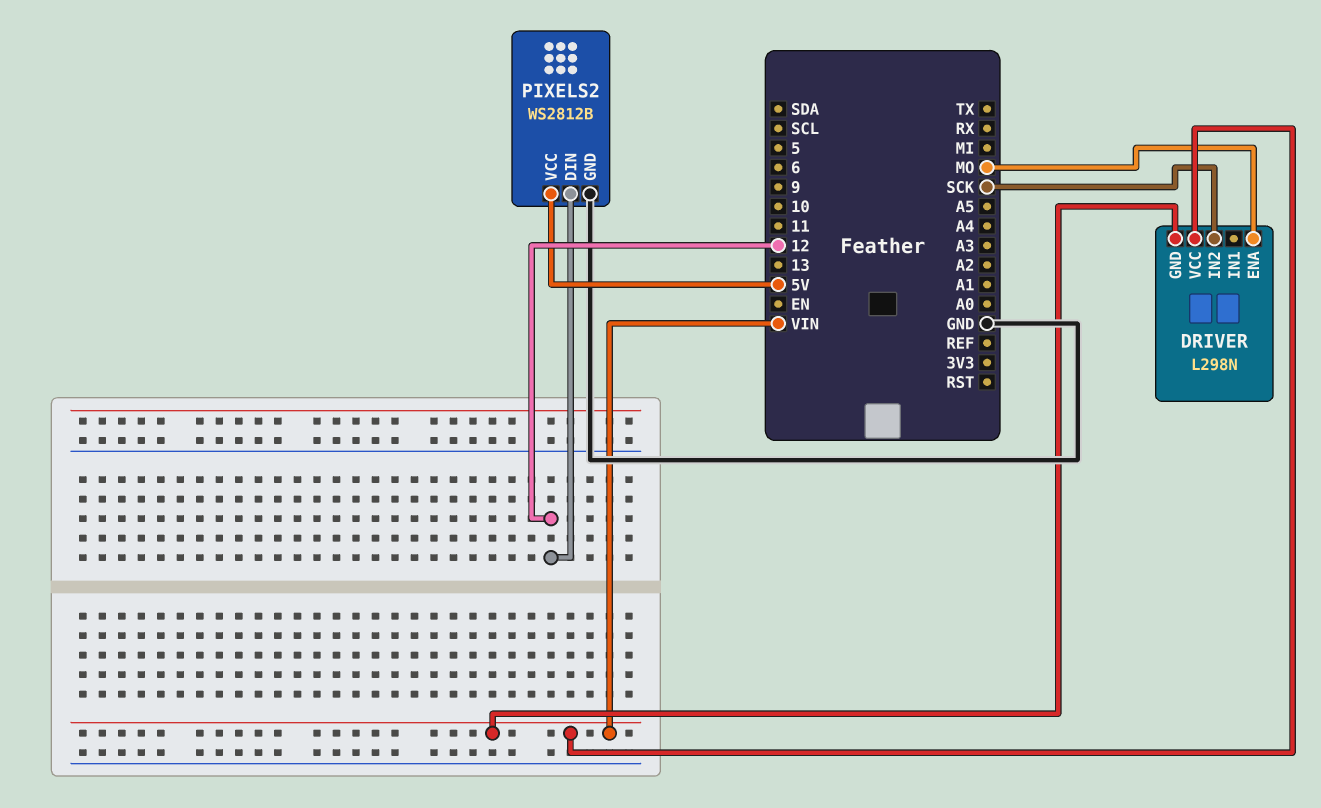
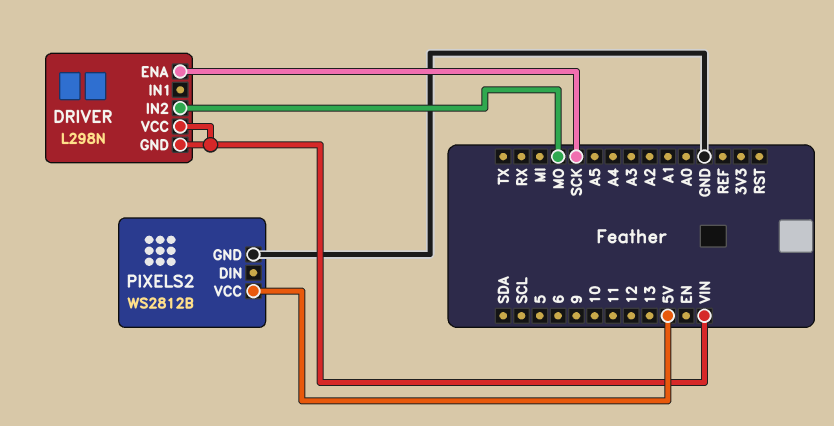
DRIVER pin ENA: MO -> SCK
DRIVER pin IN2: SCK -> MO
PIXELS2 pin DIN: 12 -> none

